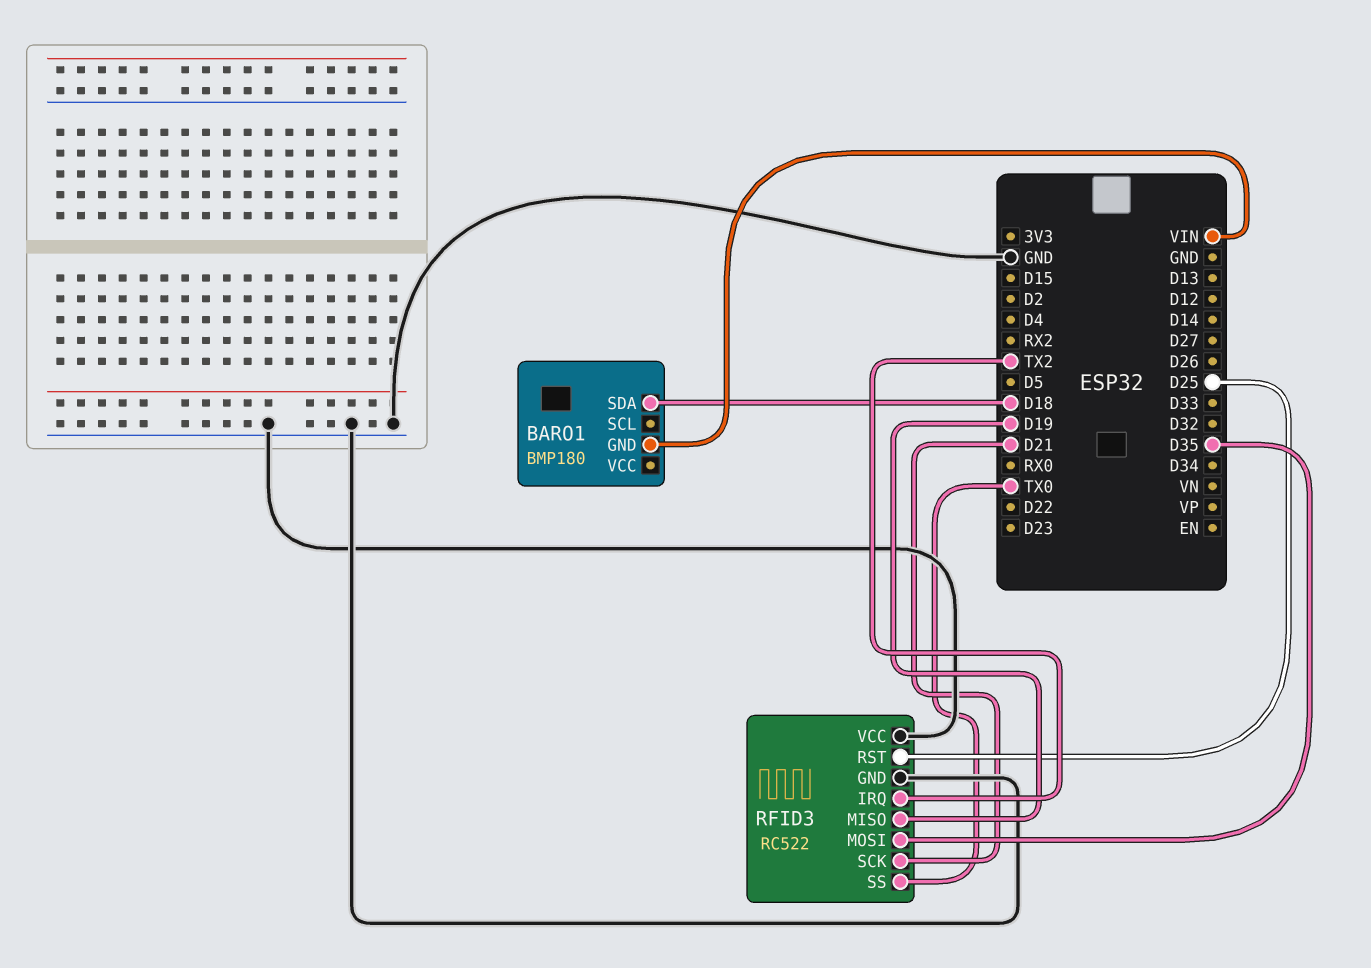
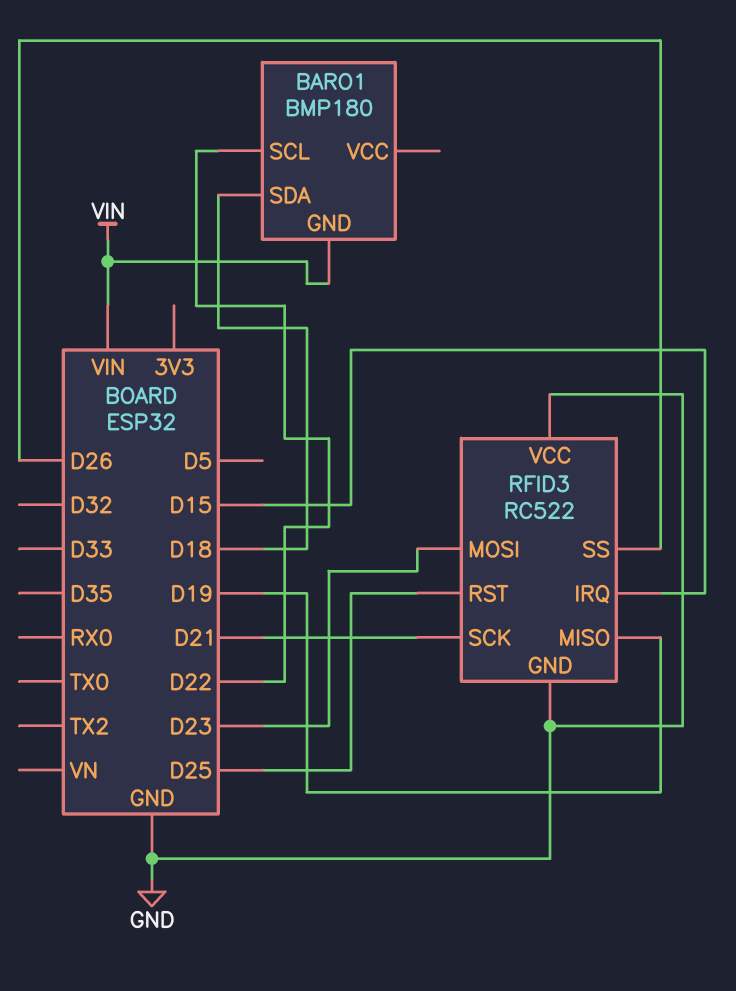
BARO1 pin SCL: none -> D22
RFID3 pin IRQ: TX2 -> D15
RFID3 pin MOSI: D35 -> D23
RFID3 pin SS: TX0 -> D26

